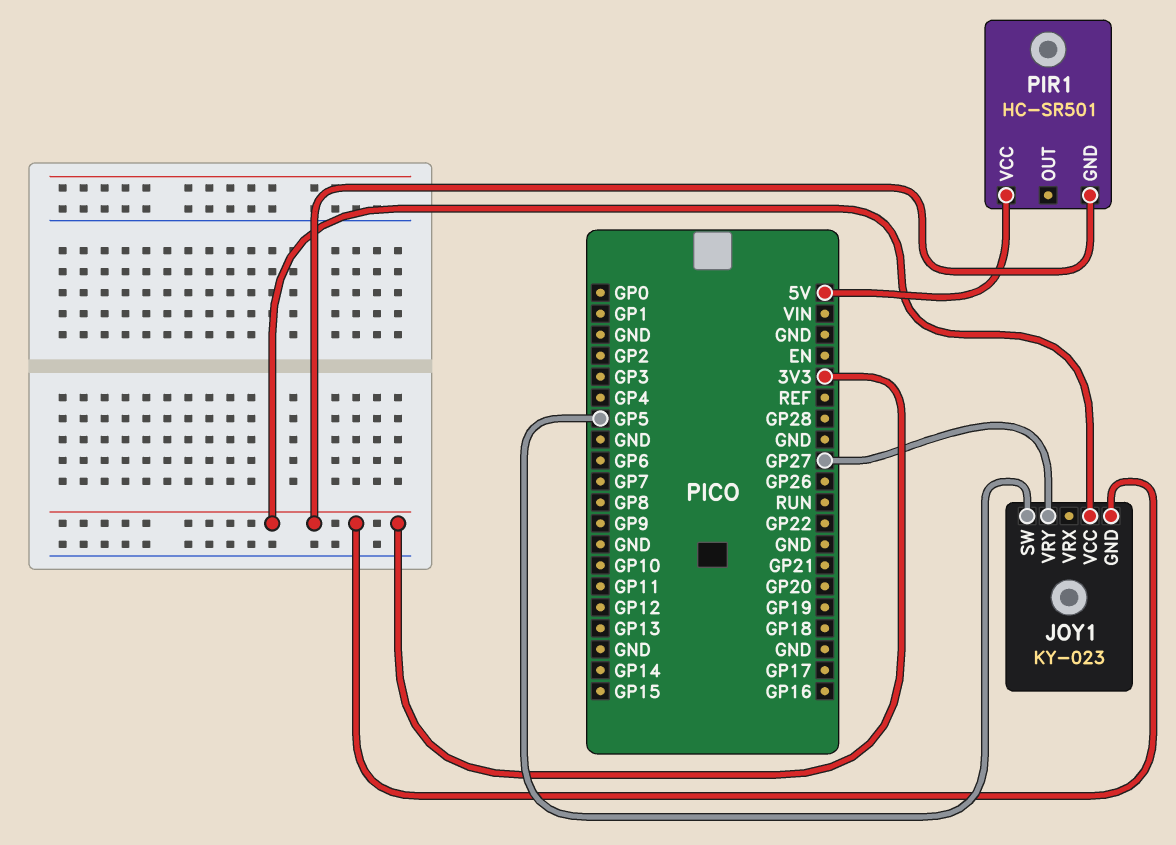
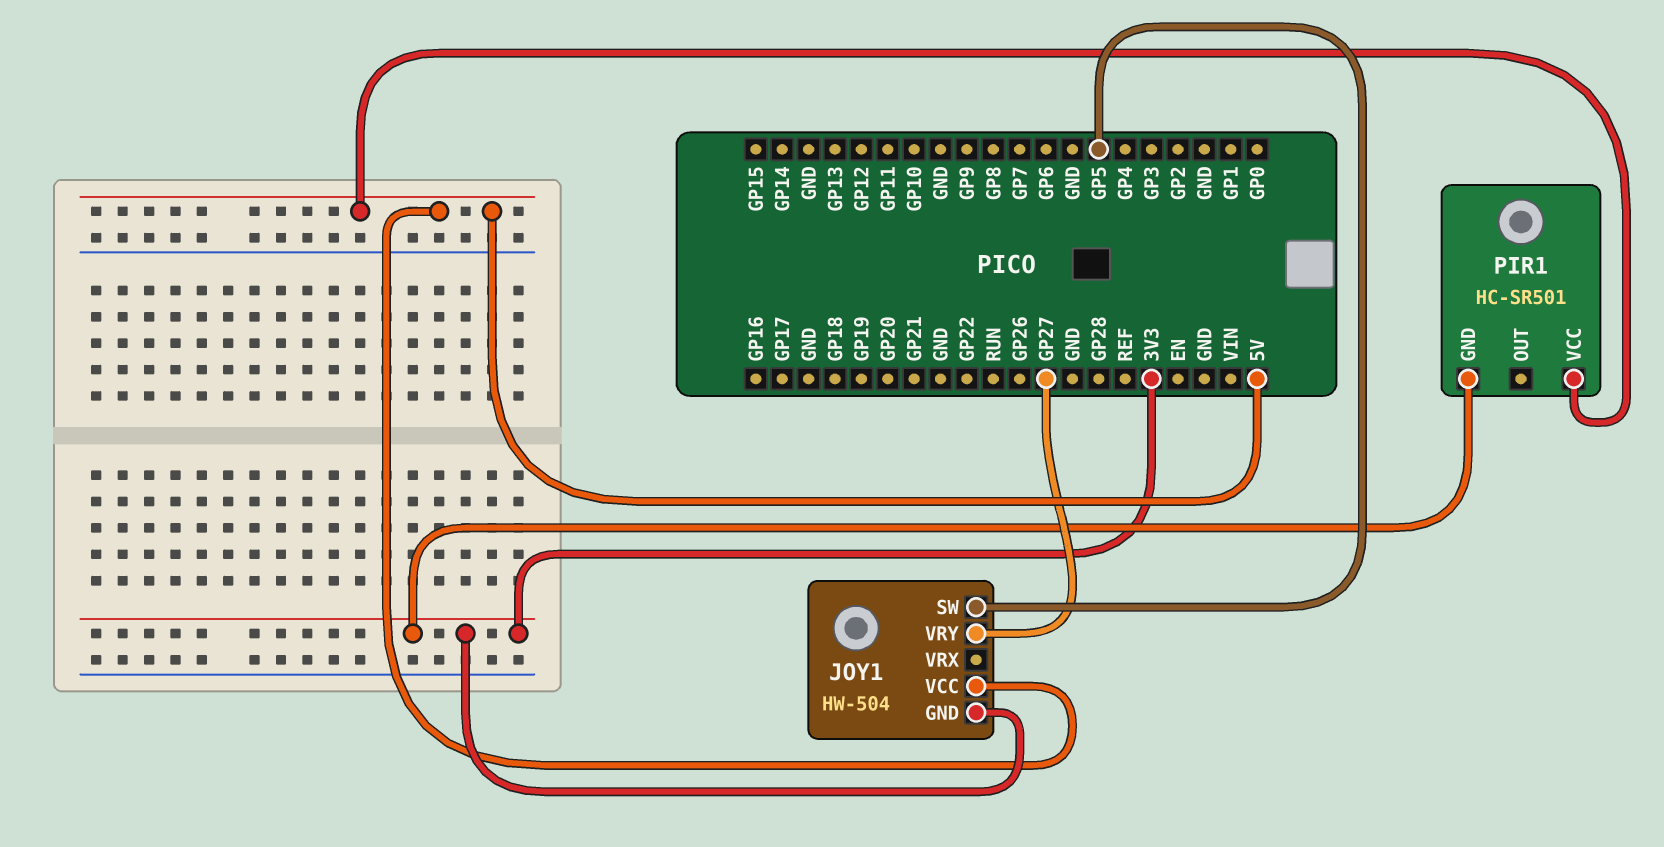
JOY1: KY-023 -> HW-504
JOY1 pin VCC: 3V3 -> 5V

